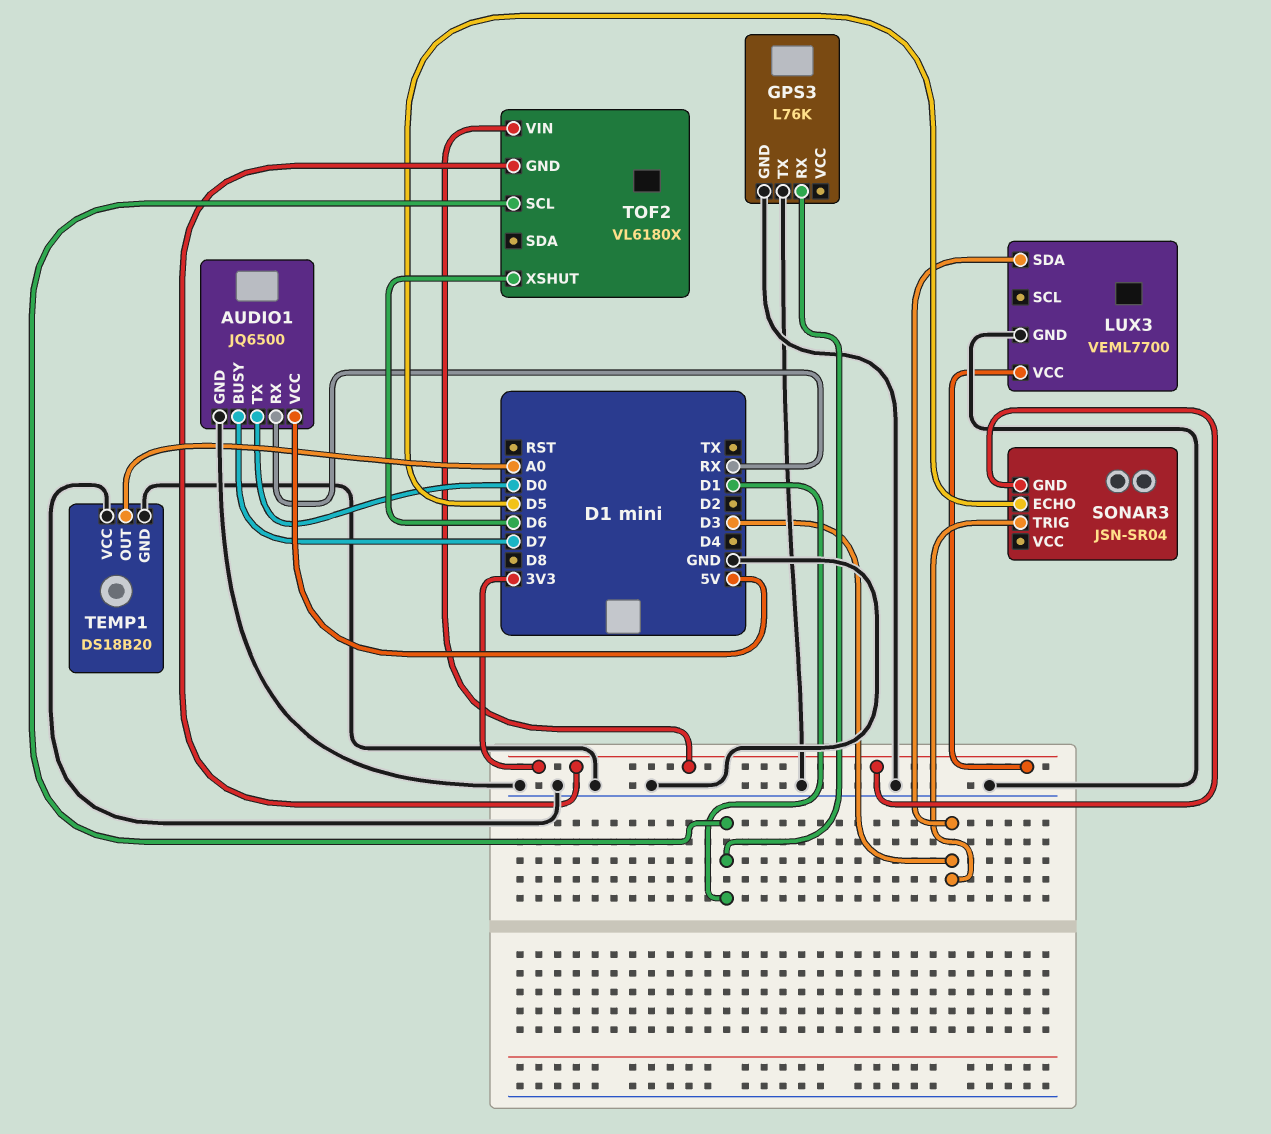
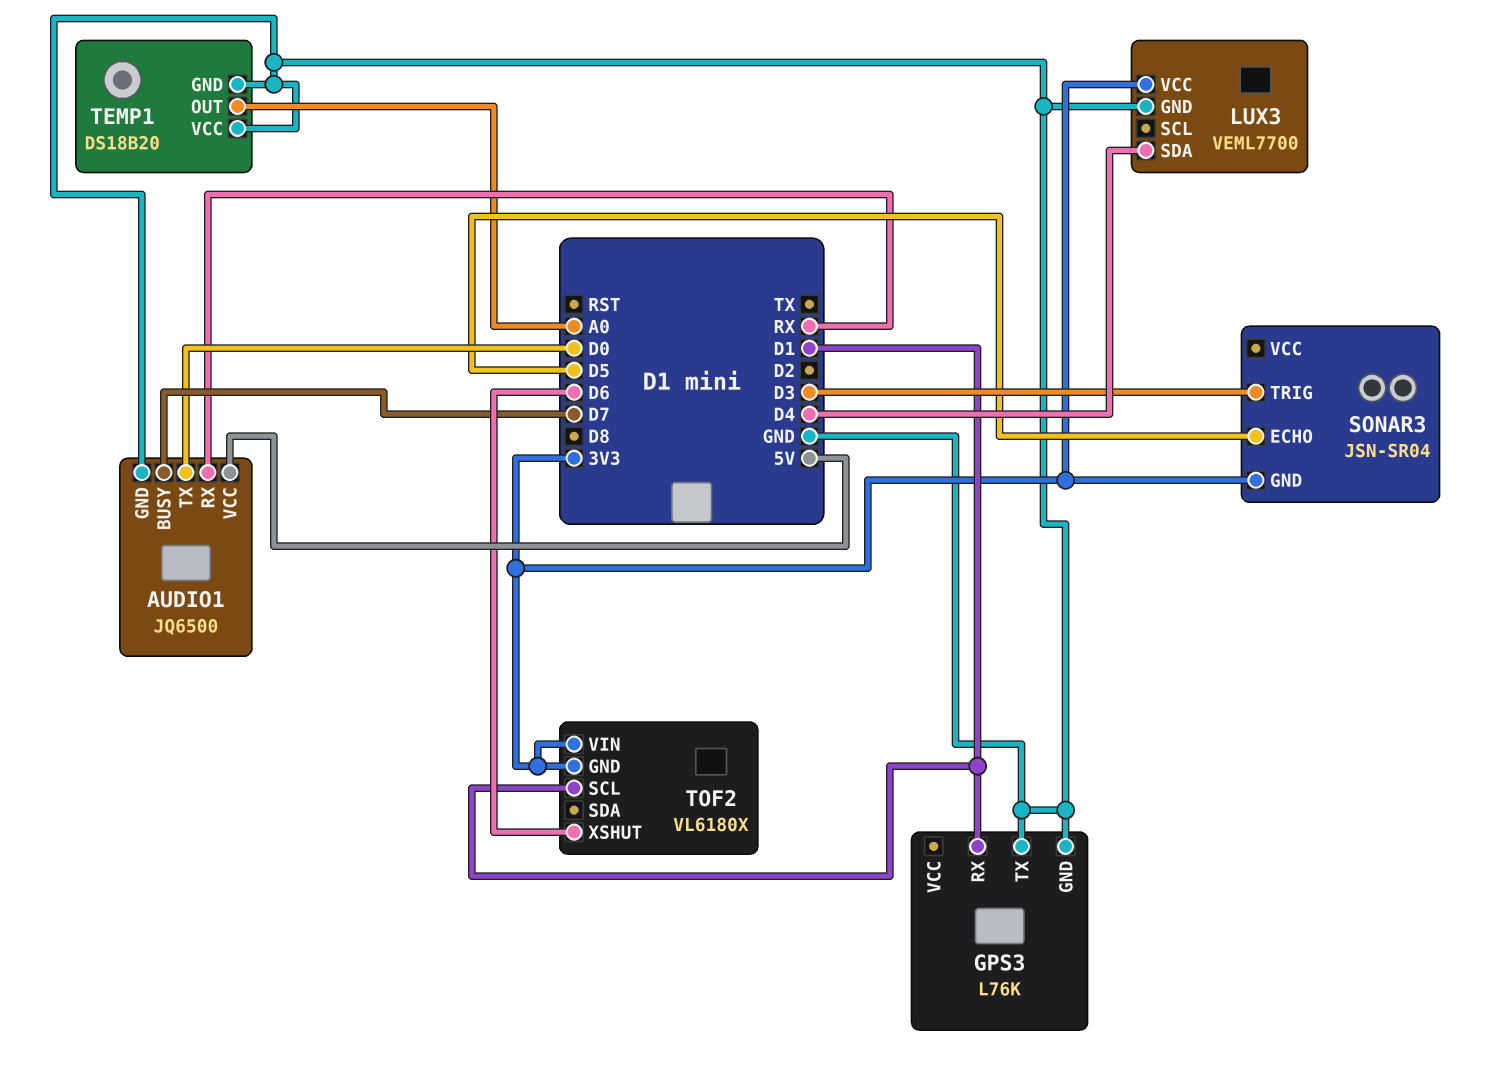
LUX3 pin SDA: D3 -> D4

